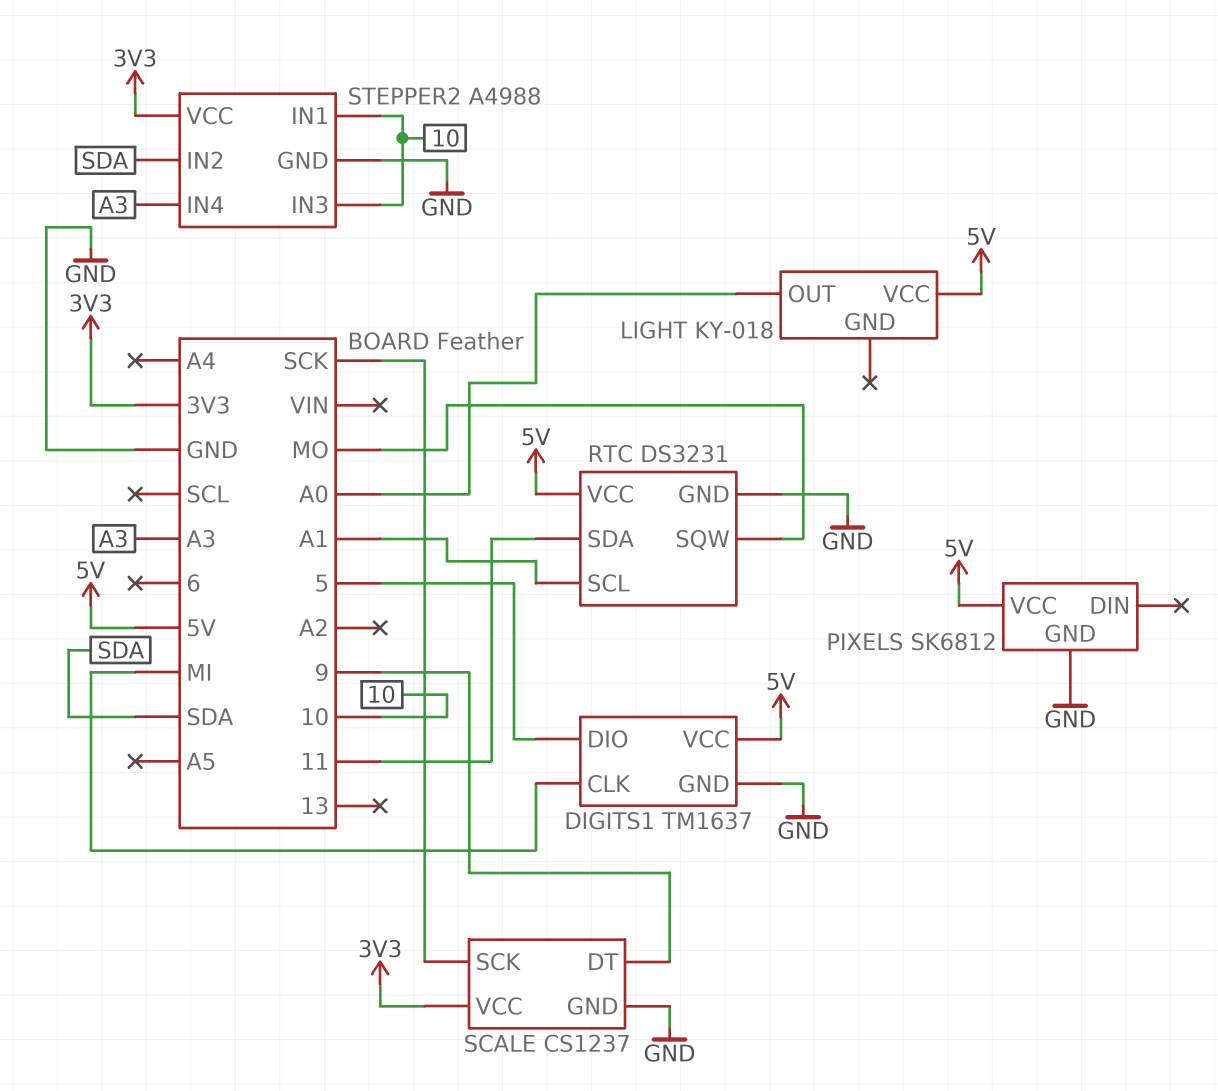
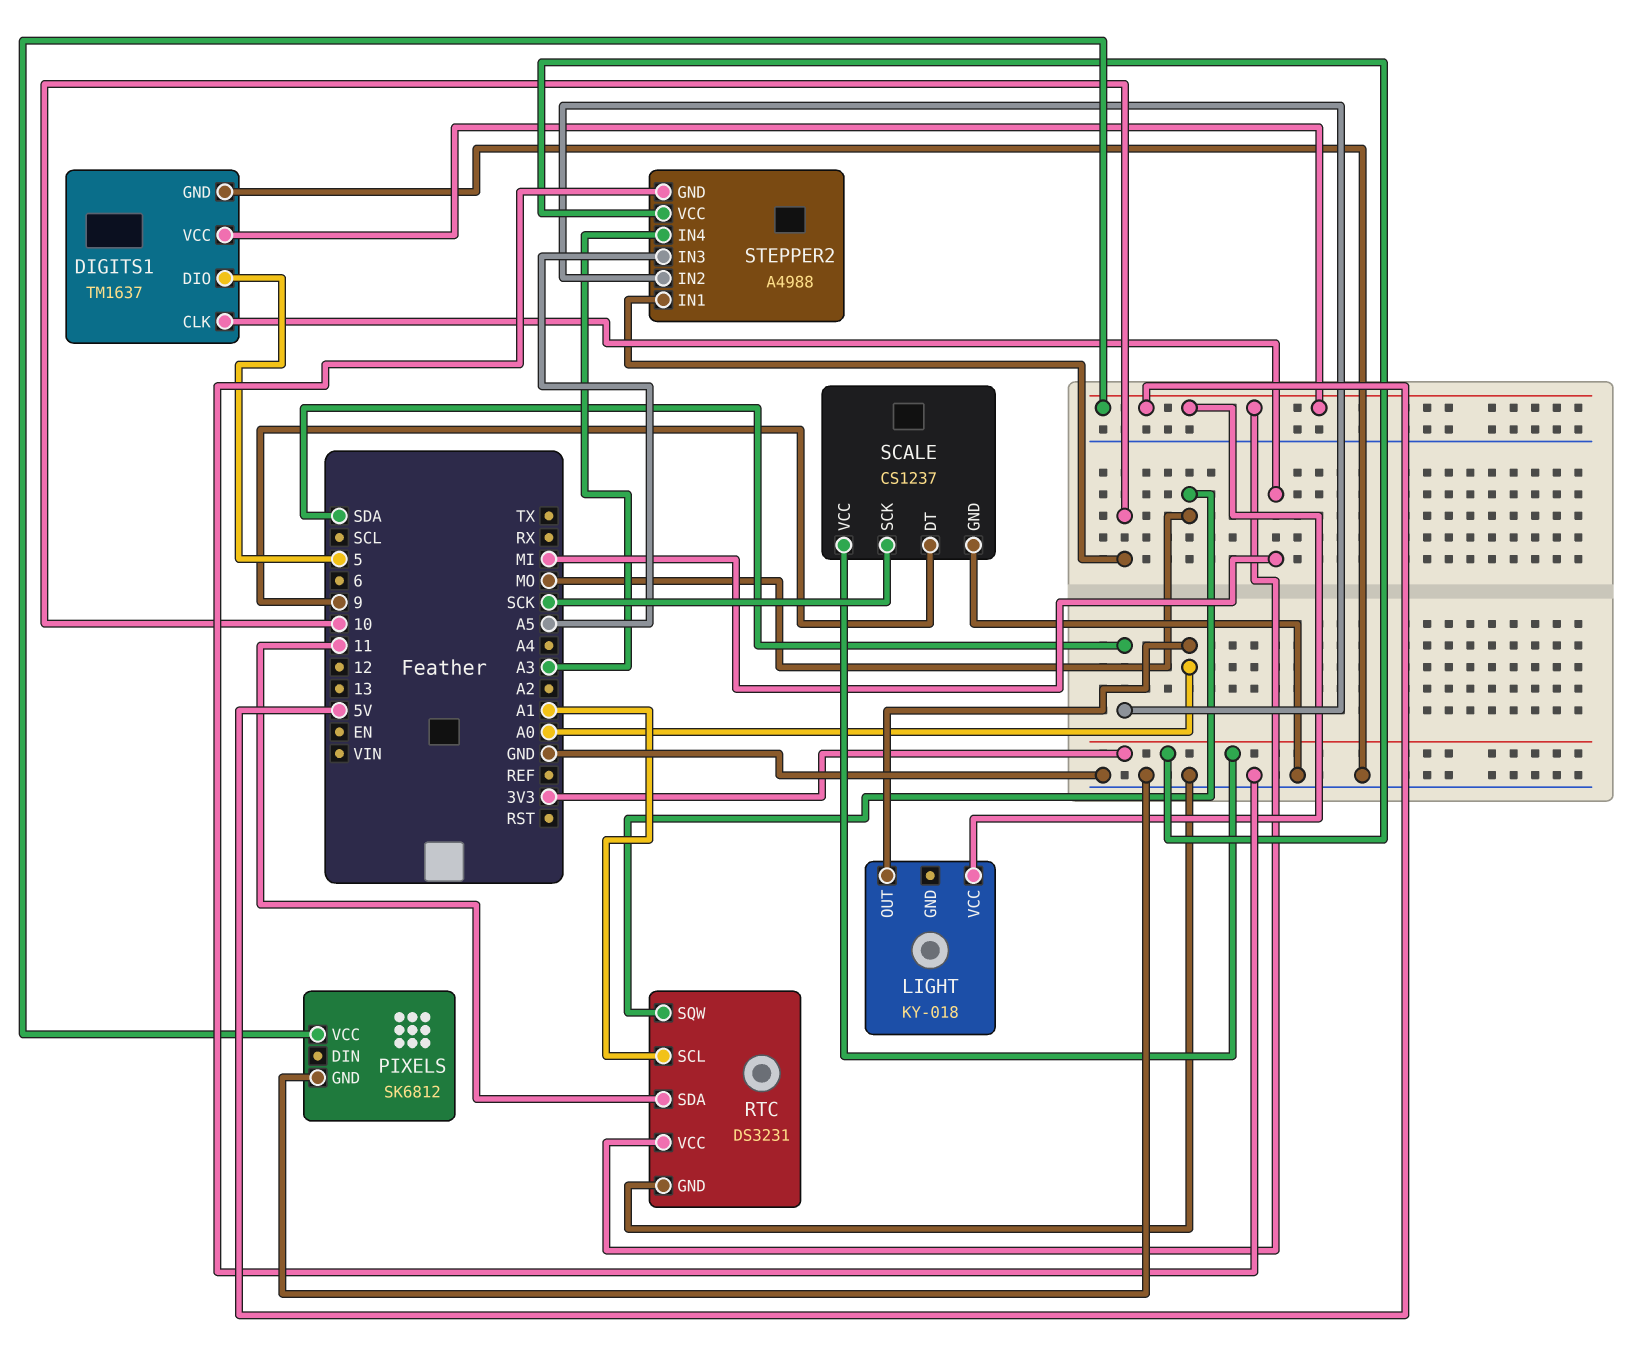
STEPPER2 pin IN3: 10 -> A5

